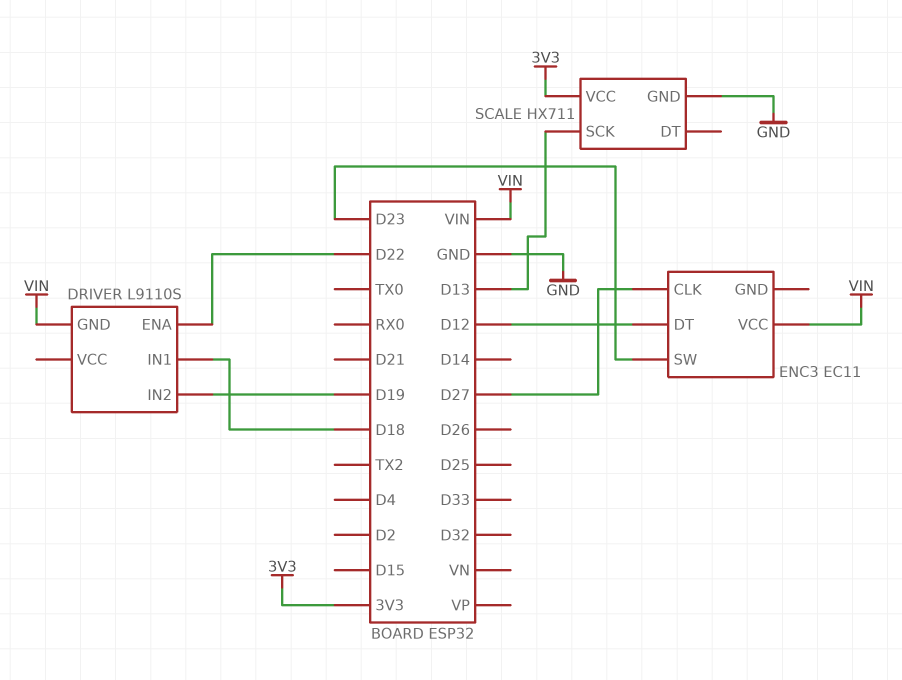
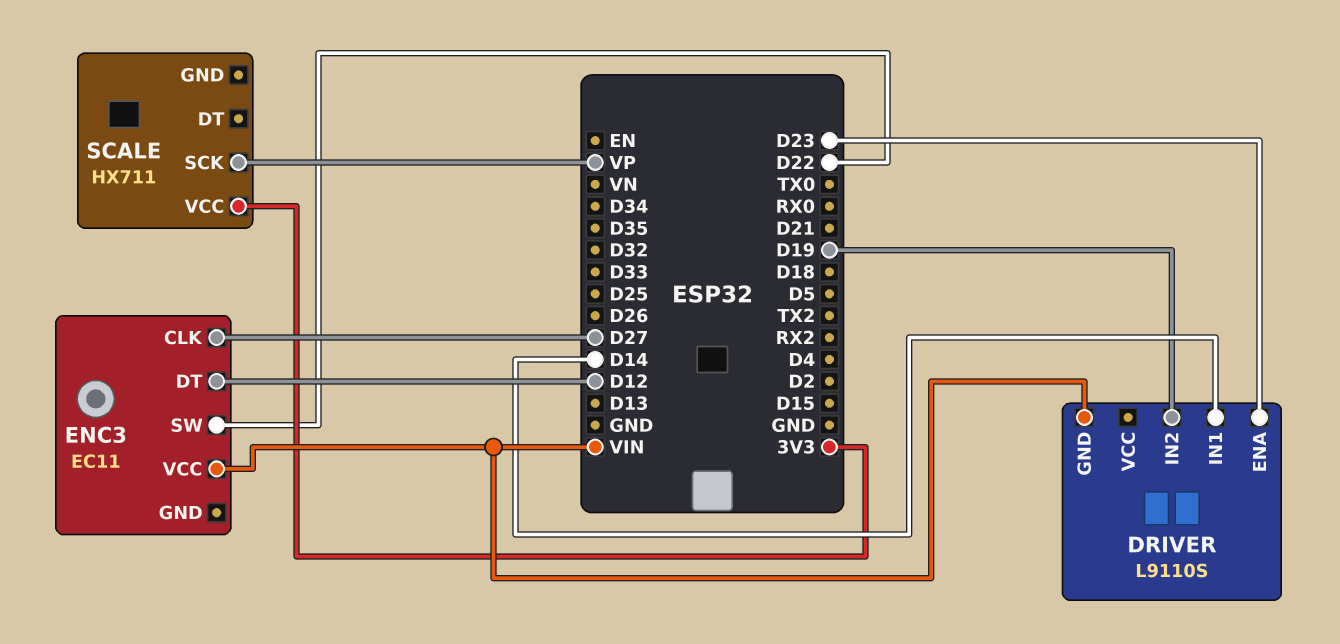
DRIVER pin ENA: D22 -> D23
DRIVER pin IN1: D18 -> D14
ENC3 pin SW: D23 -> D22
SCALE pin GND: GND -> none
SCALE pin SCK: D13 -> VP

